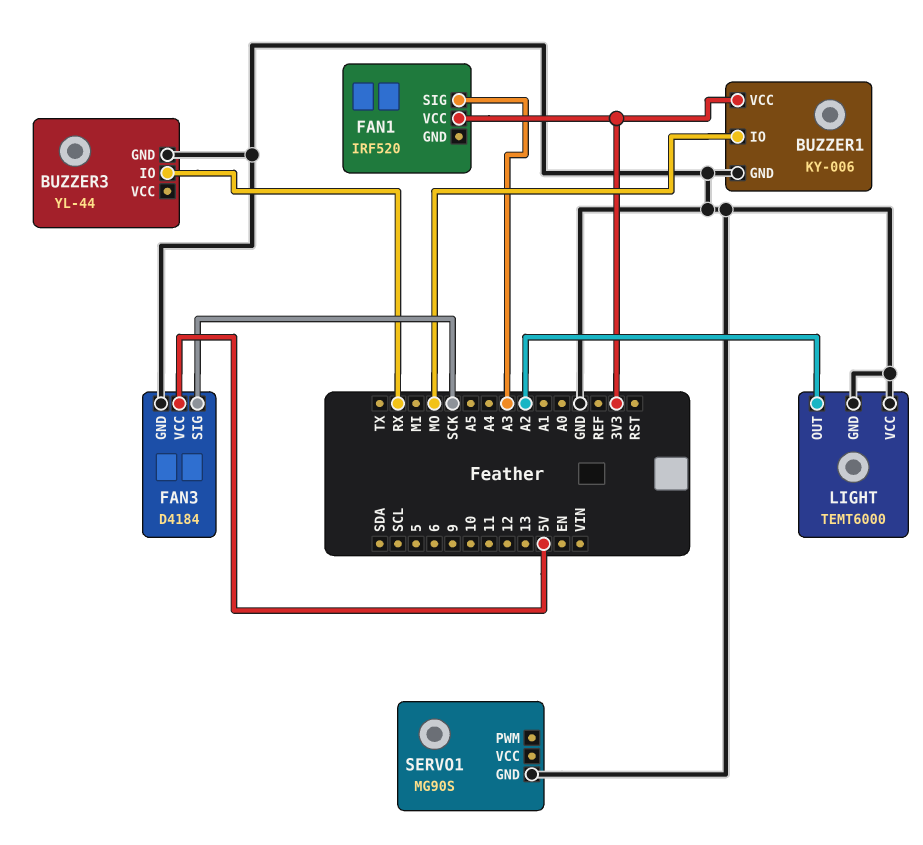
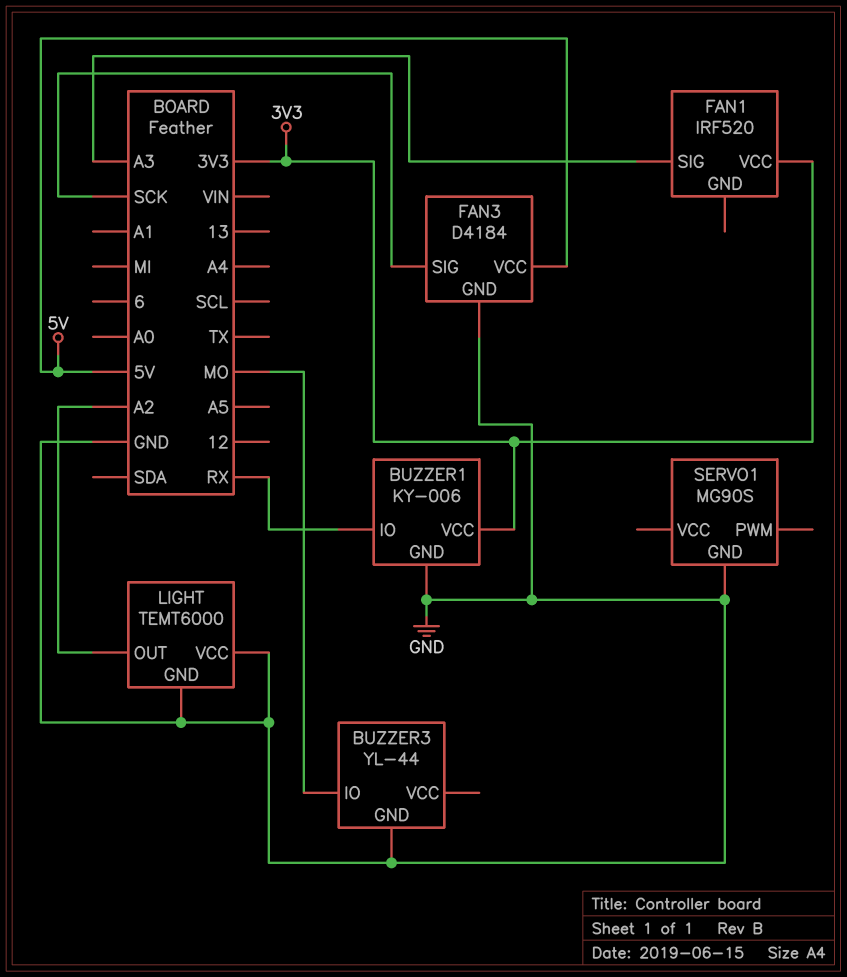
BUZZER1 pin IO: MO -> RX
BUZZER3 pin IO: RX -> MO

